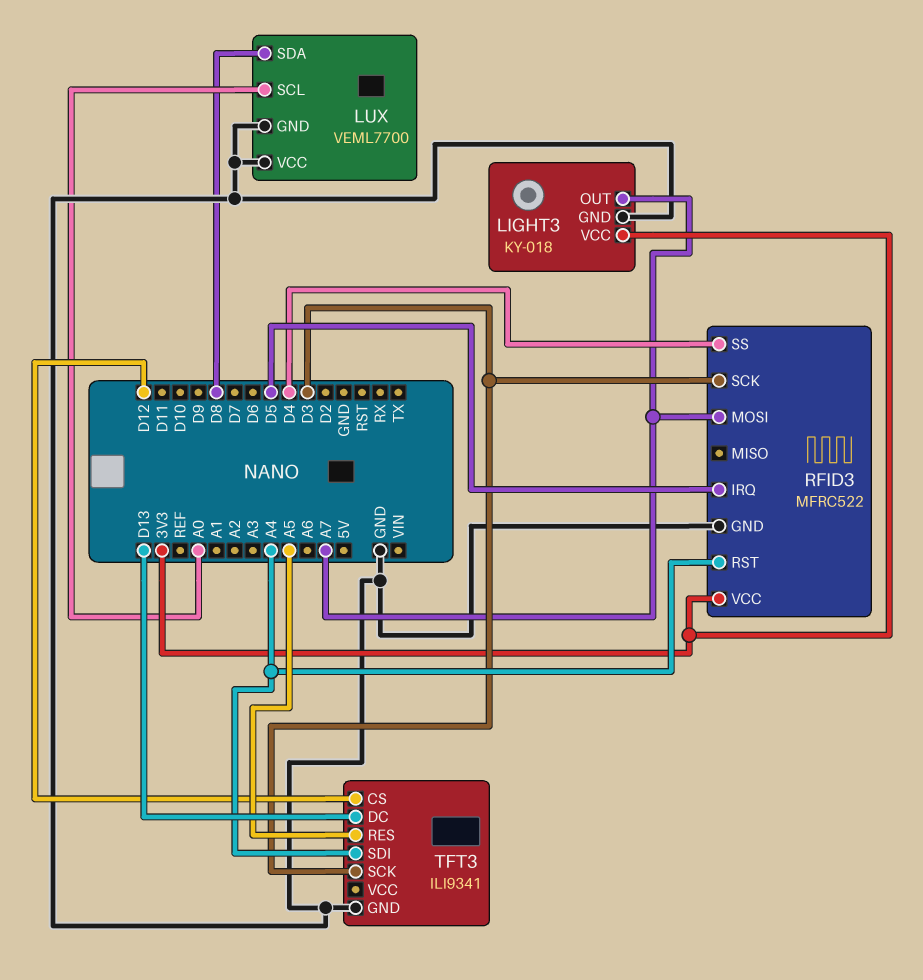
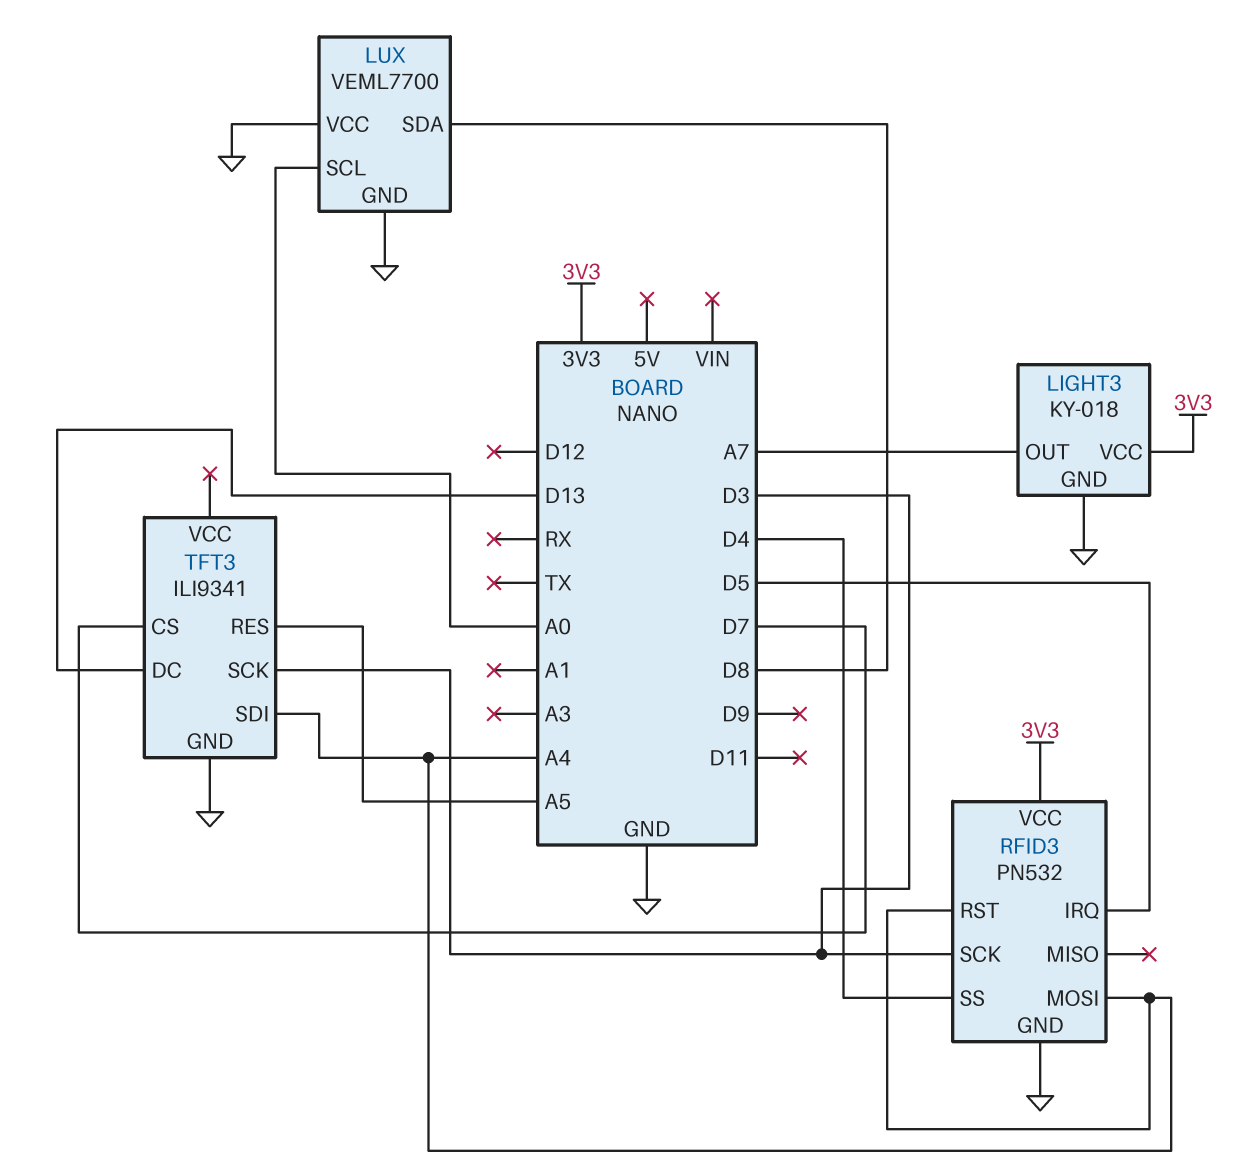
RFID3: MFRC522 -> PN532
RFID3 pin MOSI: A7 -> A4
TFT3 pin CS: D12 -> D7

